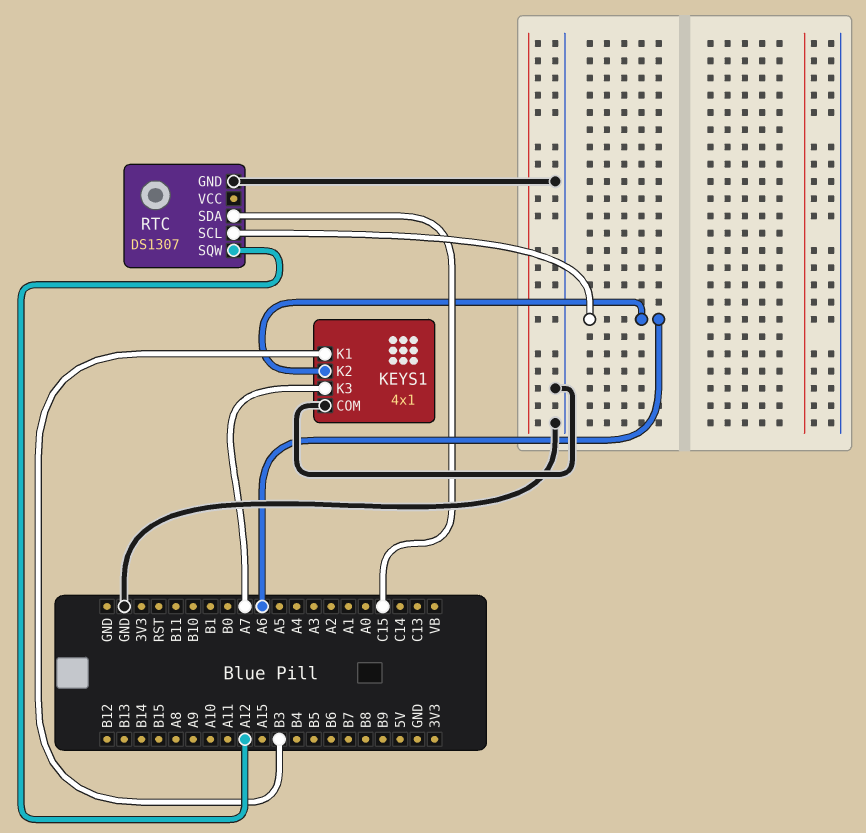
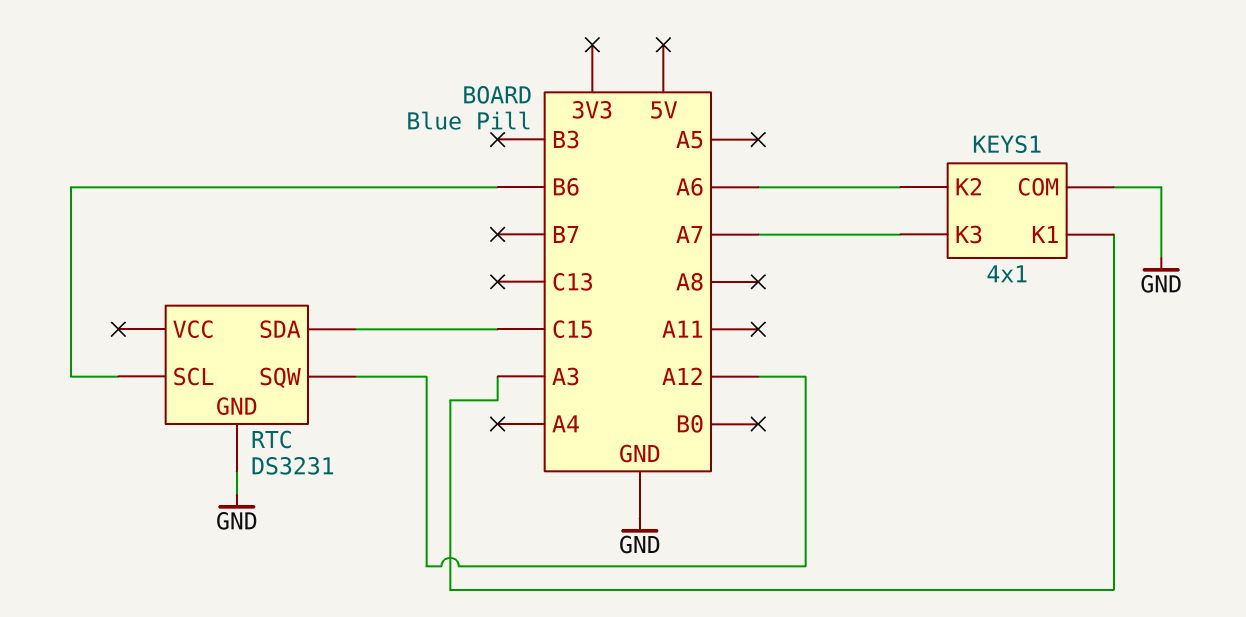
KEYS1 pin K1: B3 -> A3
RTC: DS1307 -> DS3231
RTC pin SCL: A6 -> B6

